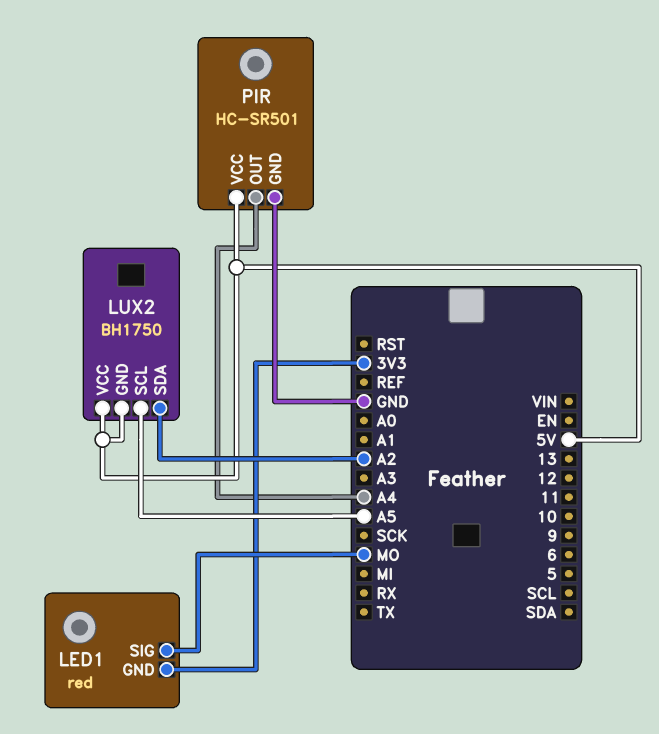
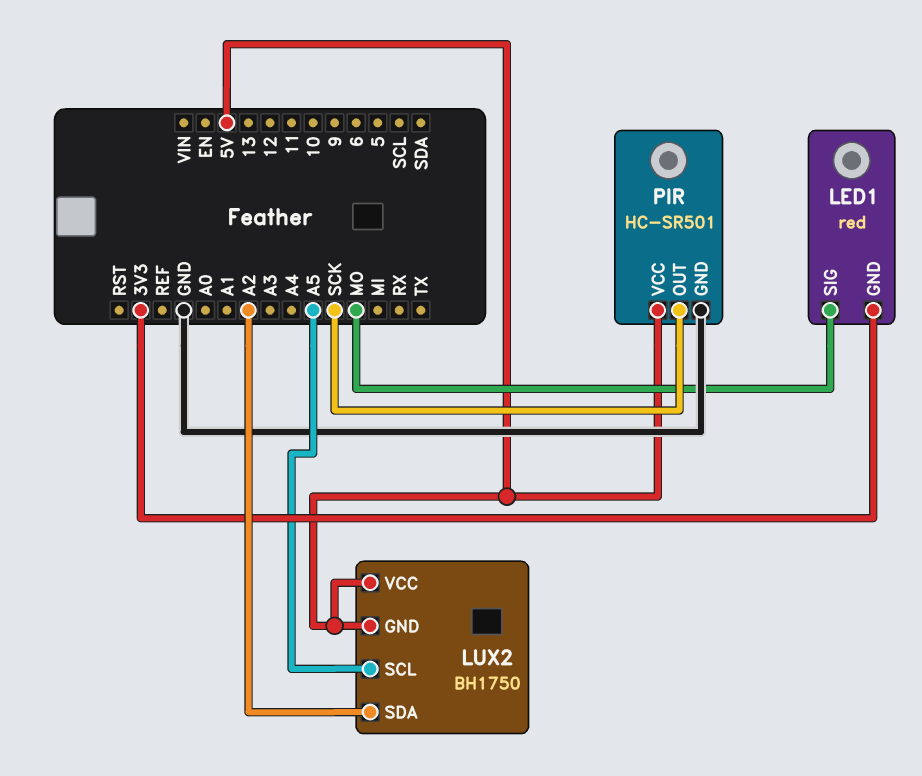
PIR pin OUT: A4 -> SCK

